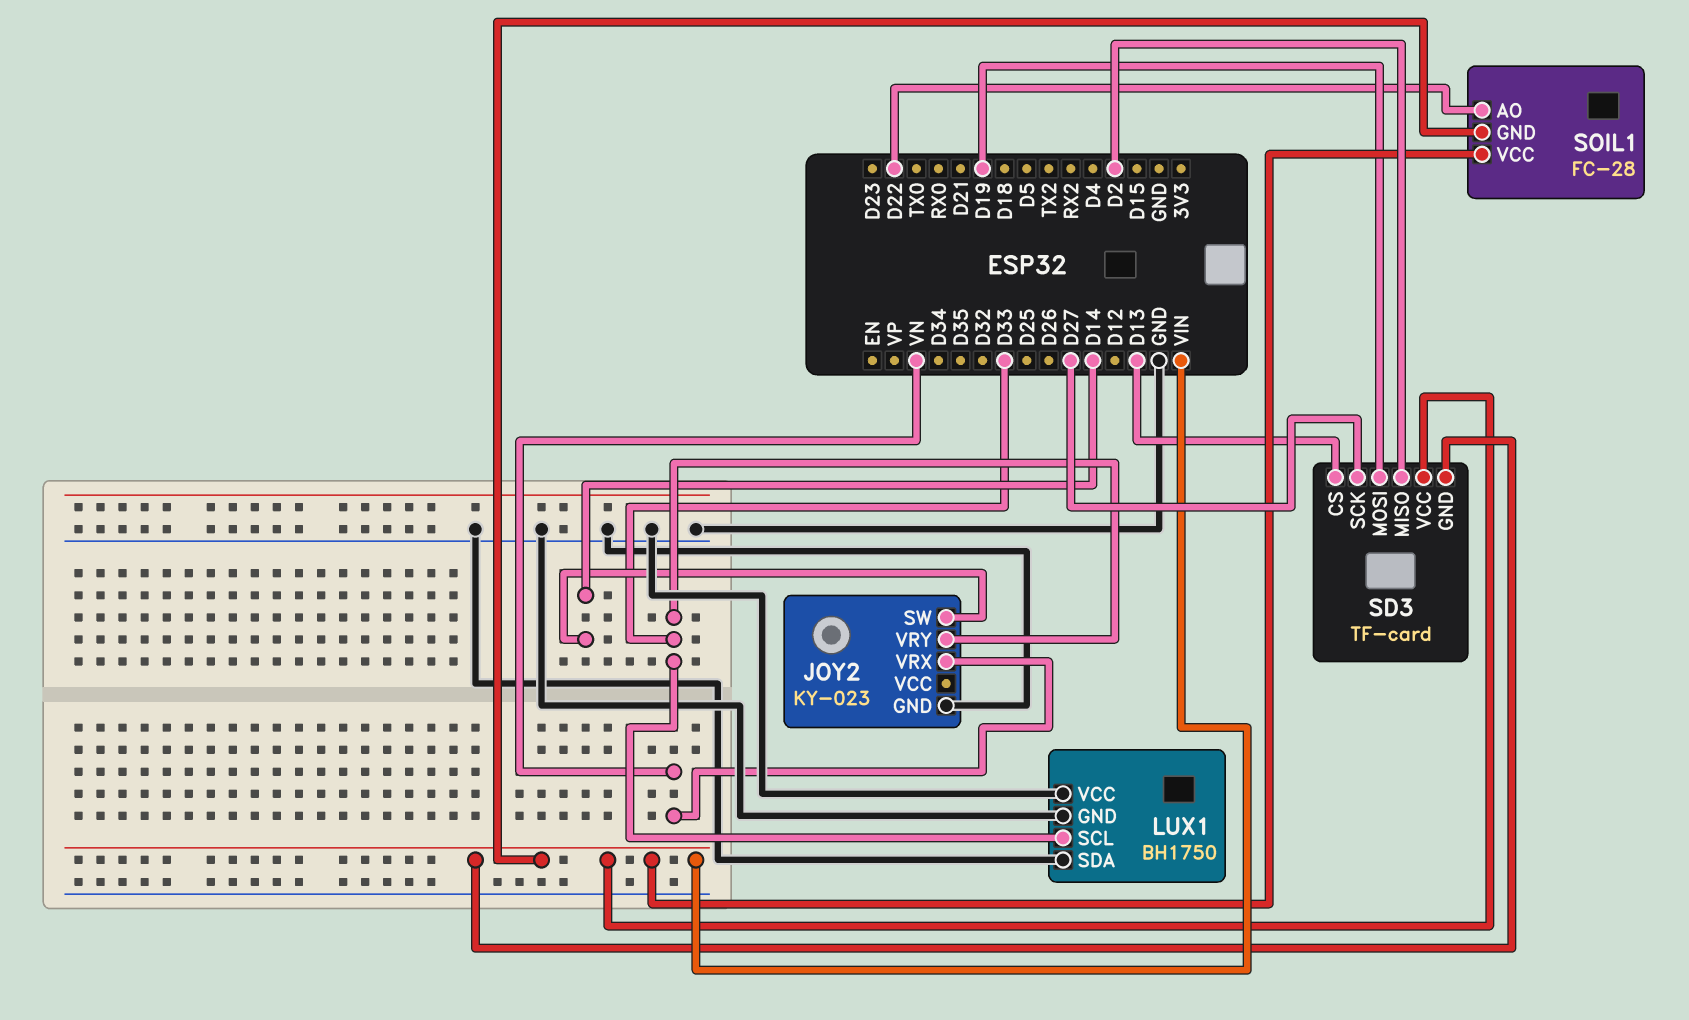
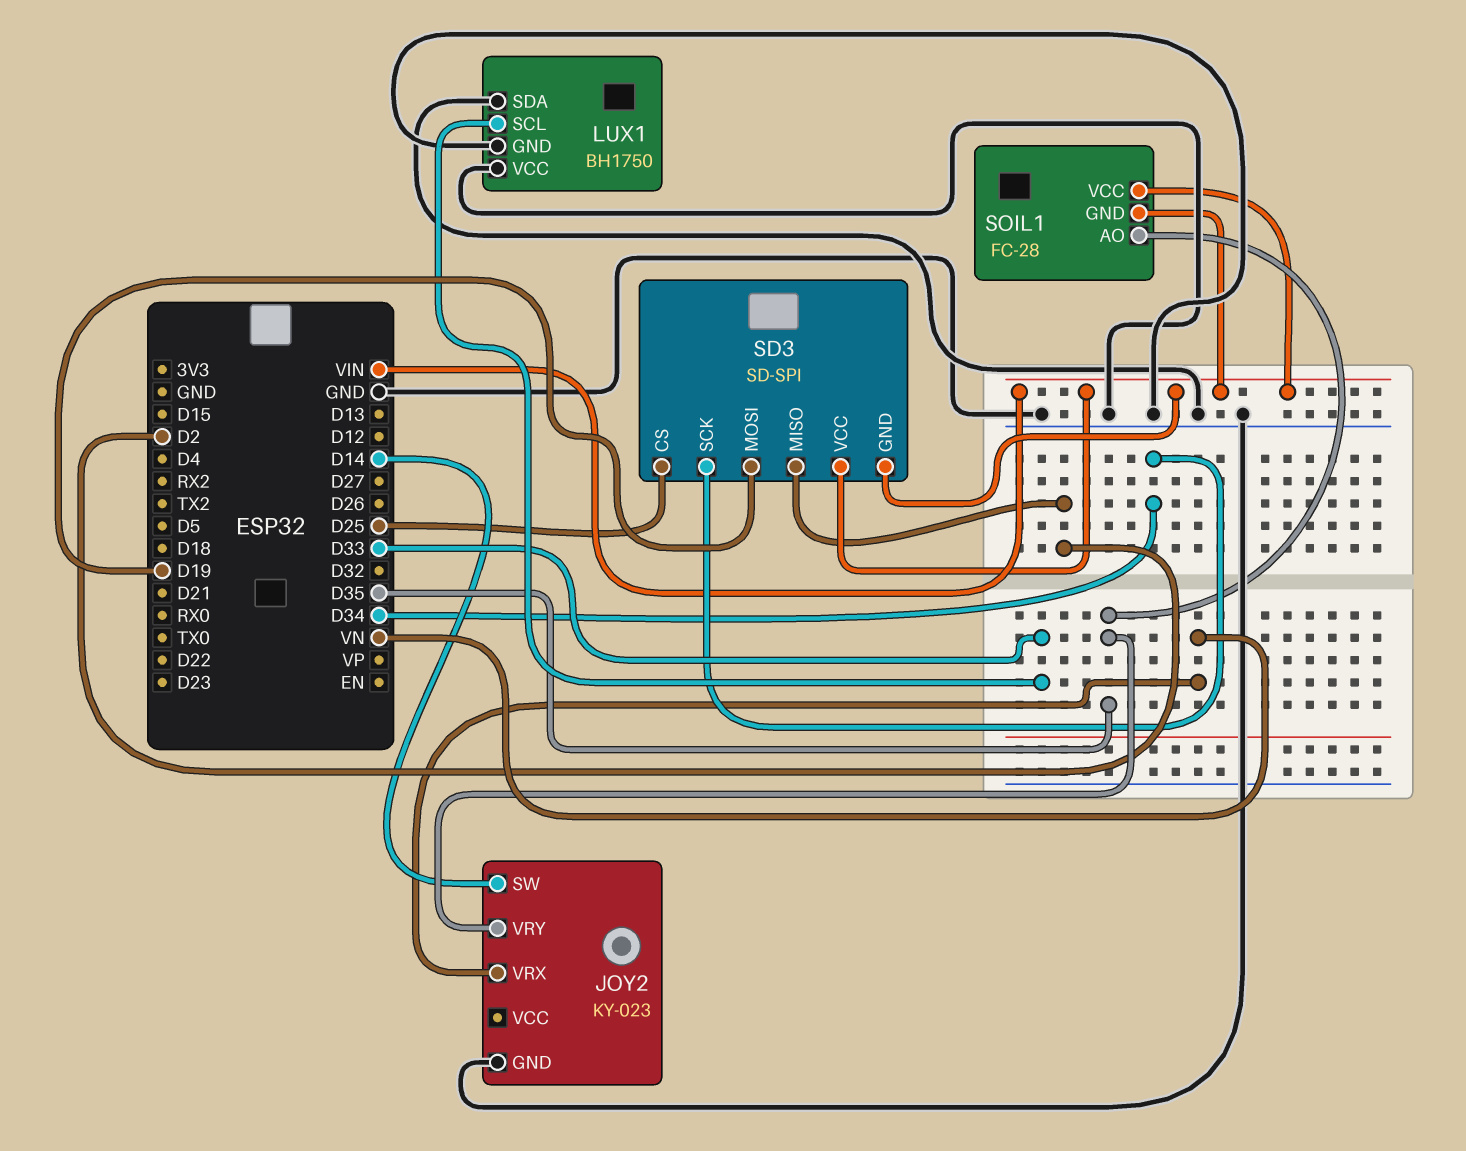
JOY2 pin VRY: D33 -> D35
SD3: TF-card -> SD-SPI
SD3 pin CS: D13 -> D25
SD3 pin SCK: D27 -> D34
SOIL1 pin AO: D22 -> D35

